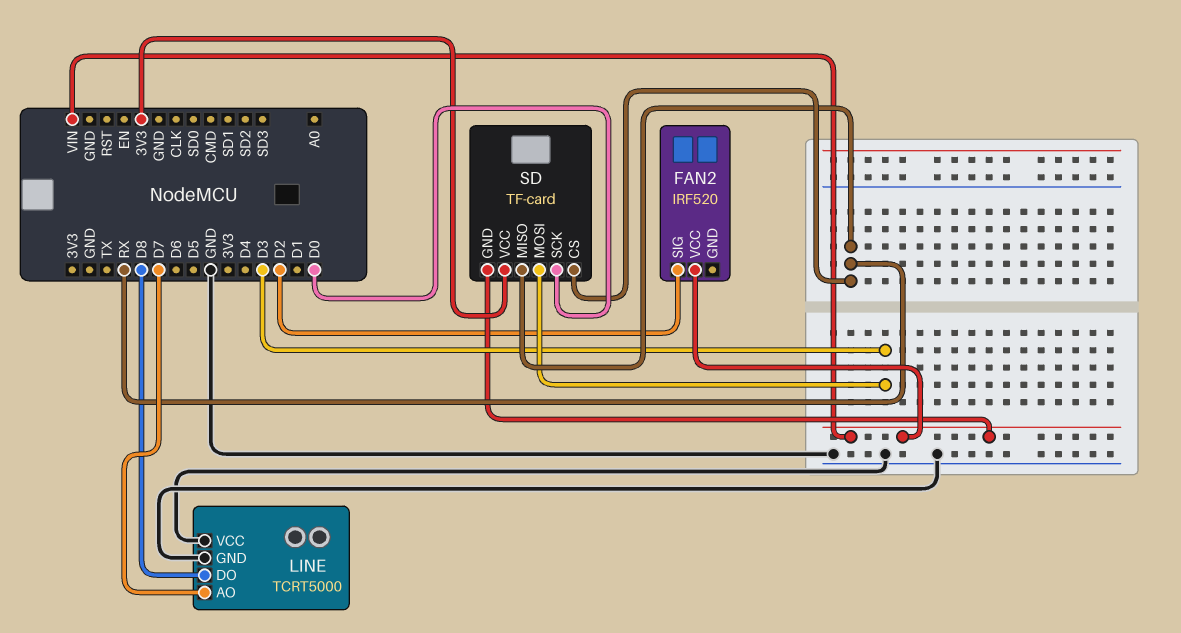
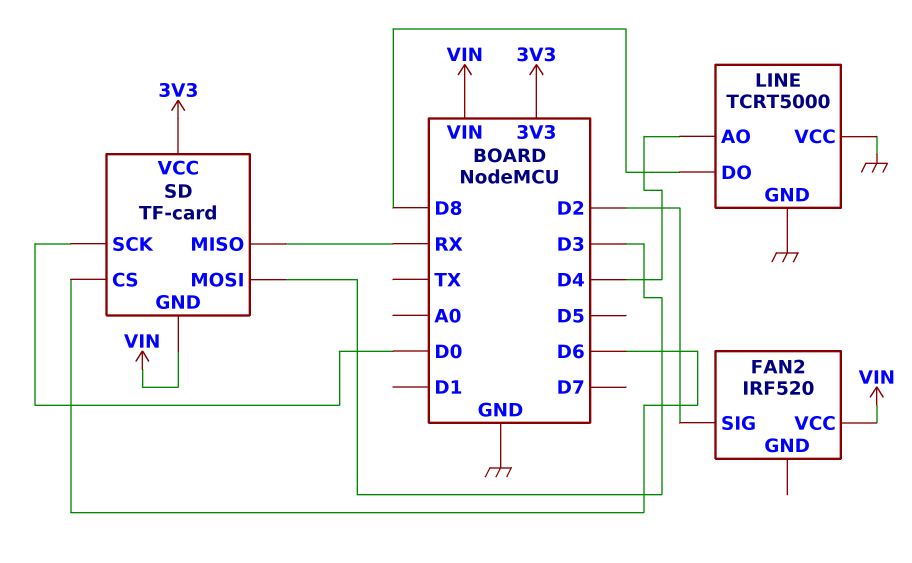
LINE pin AO: D7 -> D4
SD pin CS: RX -> D6

